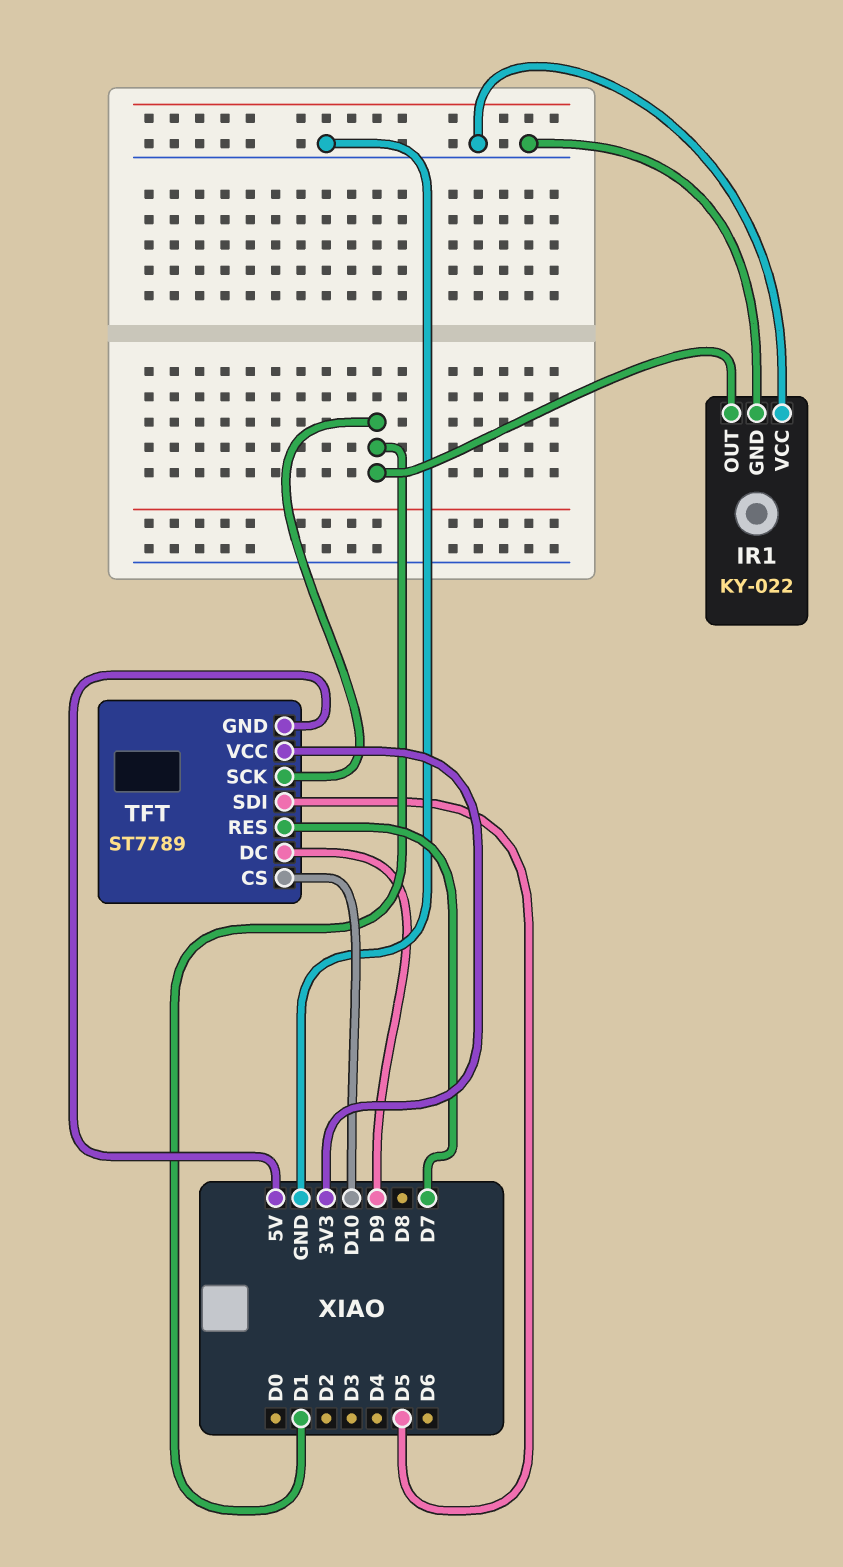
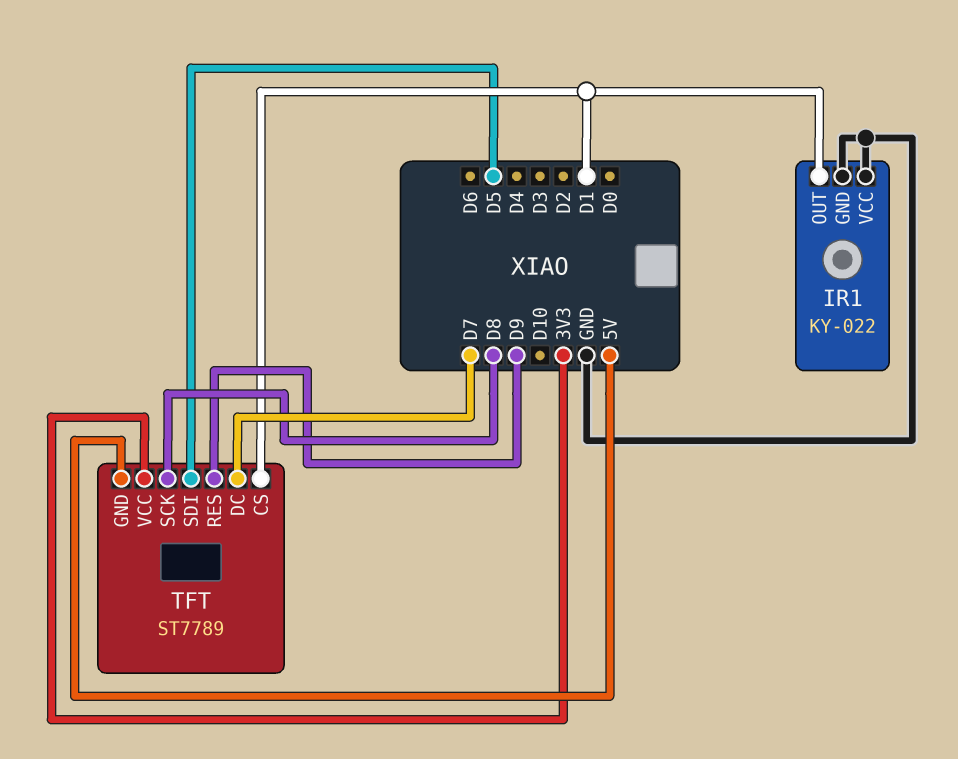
TFT pin CS: D10 -> D1
TFT pin DC: D9 -> D7
TFT pin RES: D7 -> D9
TFT pin SCK: D1 -> D8

